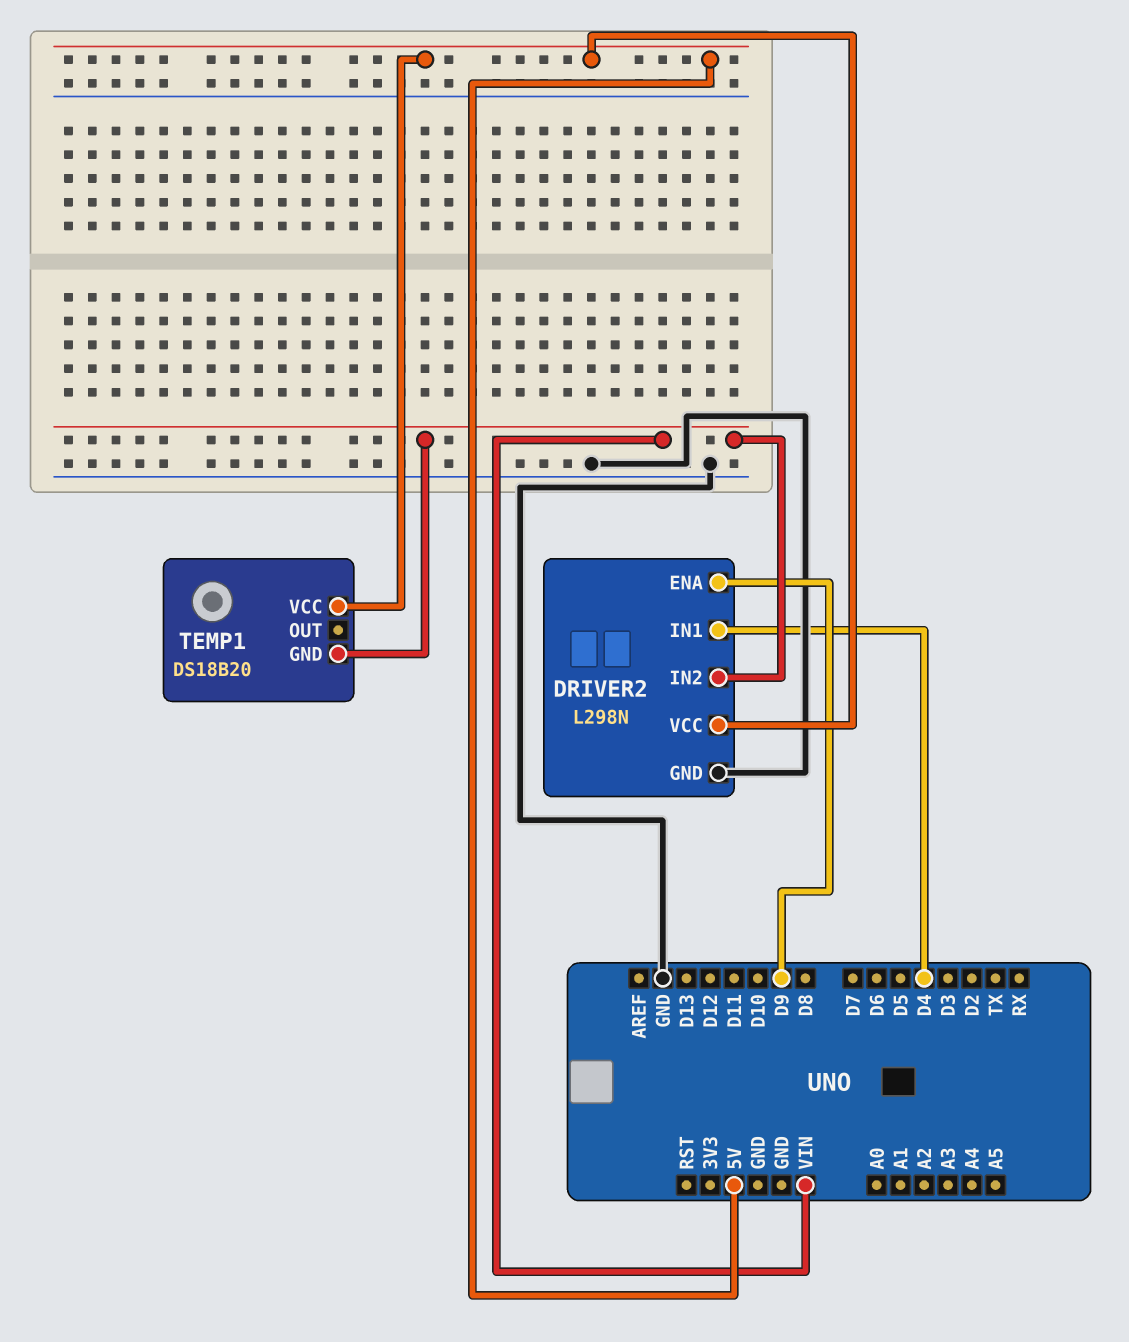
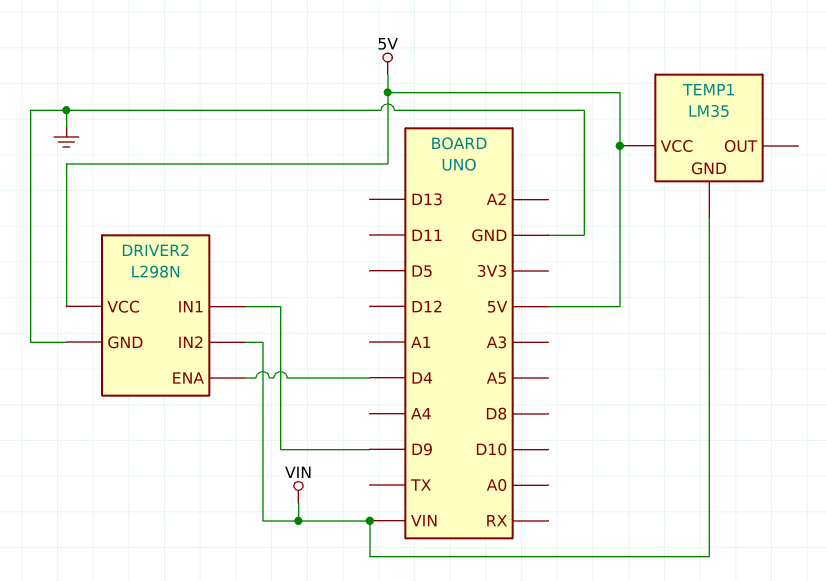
DRIVER2 pin ENA: D9 -> D4
DRIVER2 pin IN1: D4 -> D9
TEMP1: DS18B20 -> LM35

